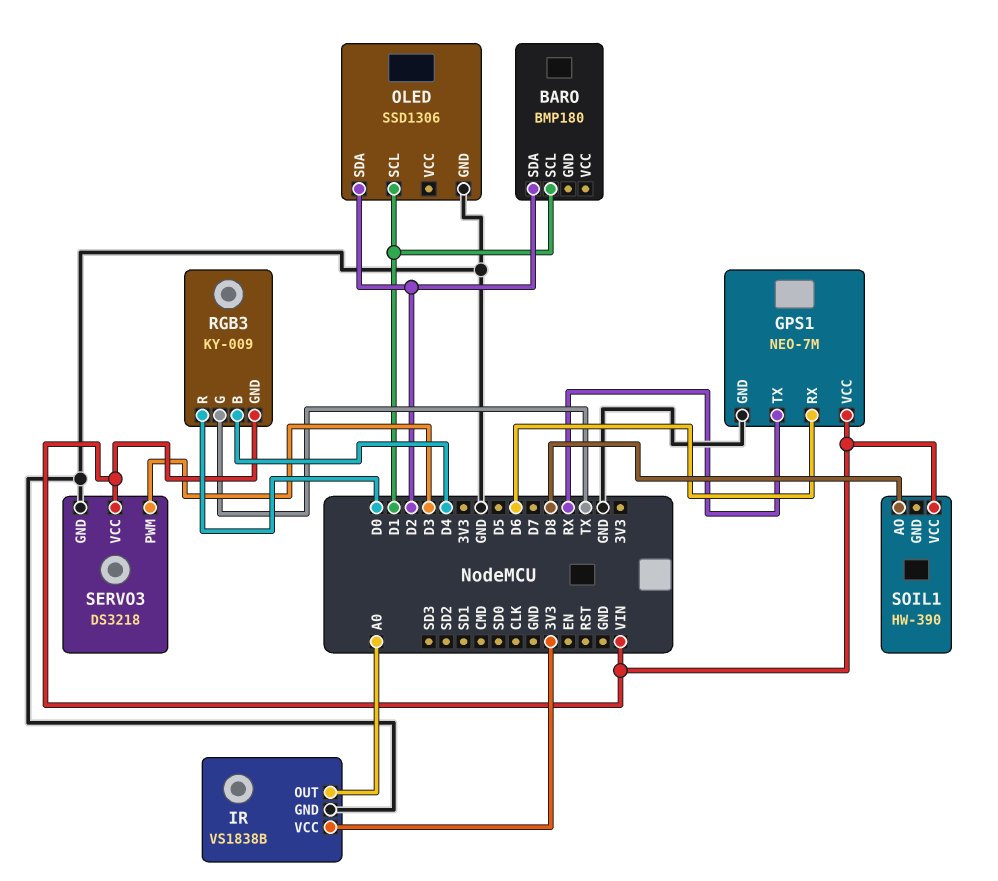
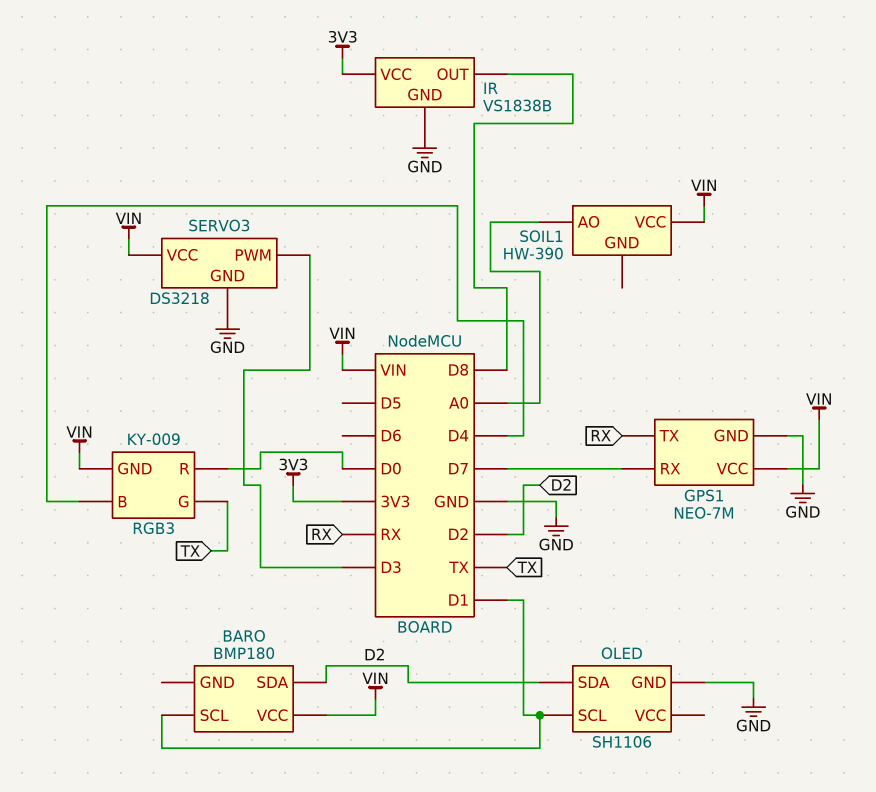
BARO pin VCC: none -> VIN
GPS1 pin RX: D6 -> D7
IR pin OUT: A0 -> D8
OLED: SSD1306 -> SH1106
SOIL1 pin AO: D8 -> A0

